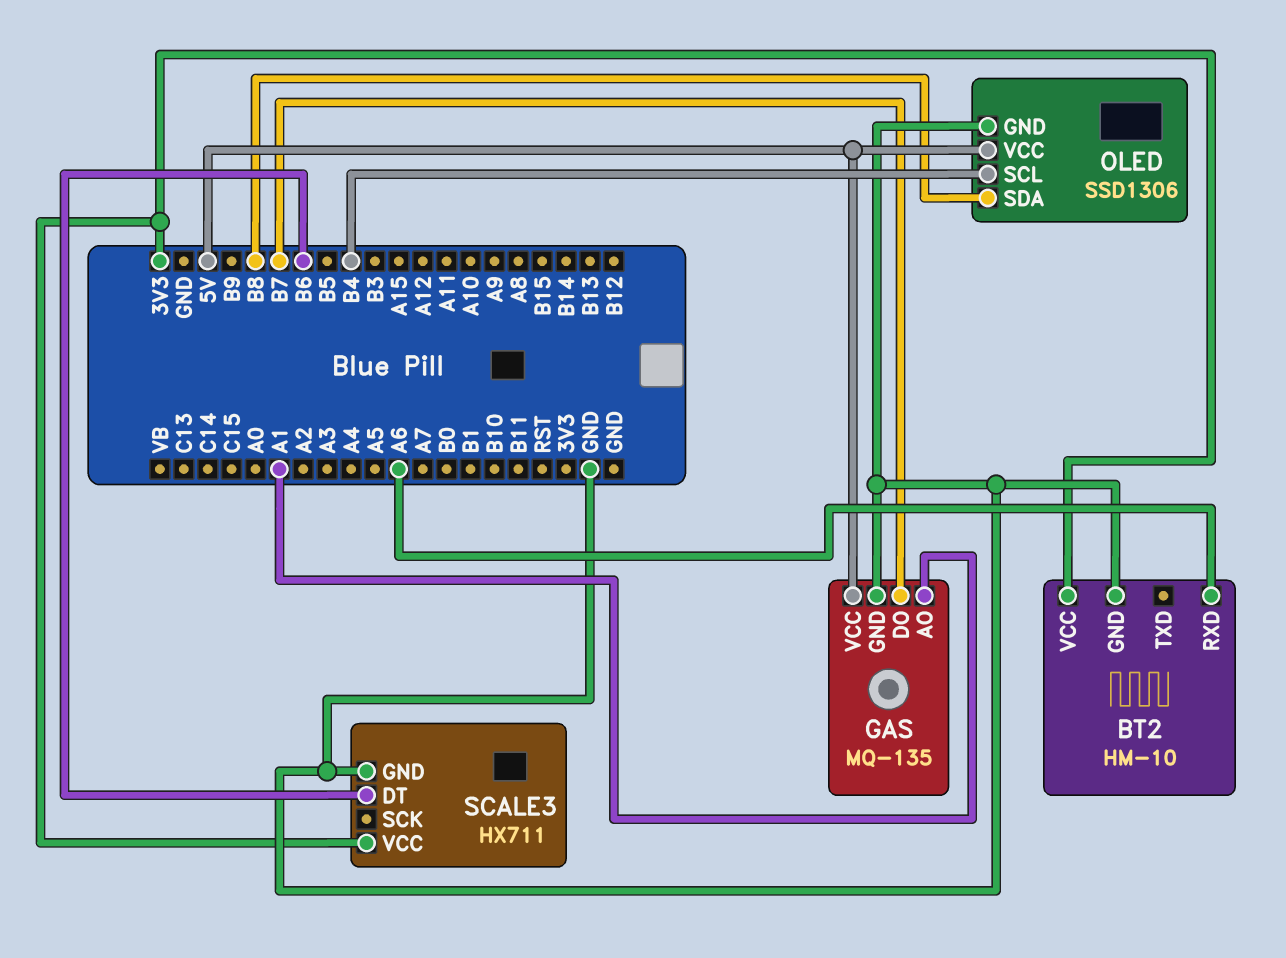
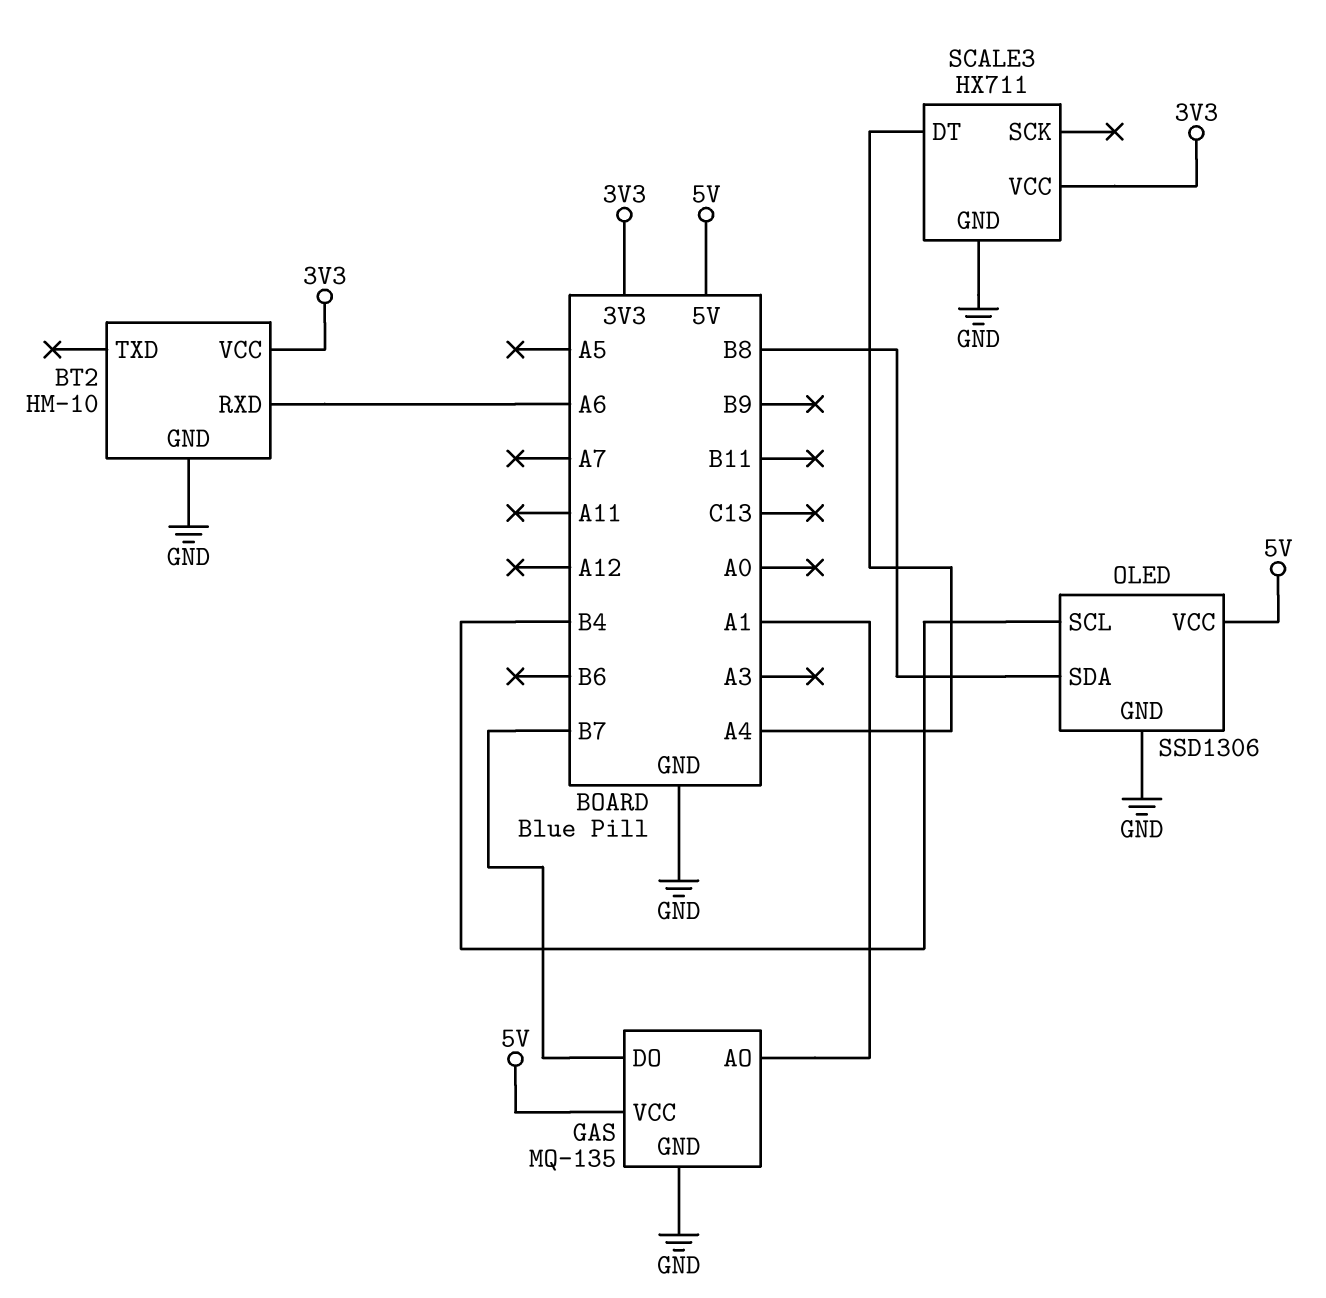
SCALE3 pin DT: B6 -> A4

